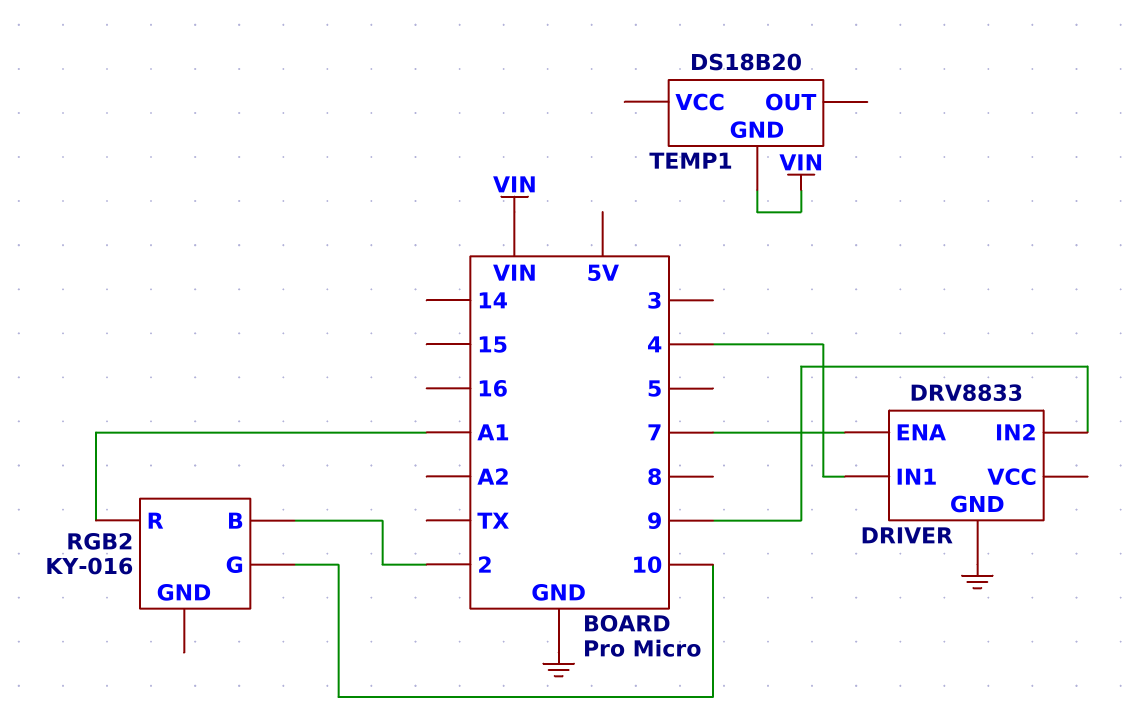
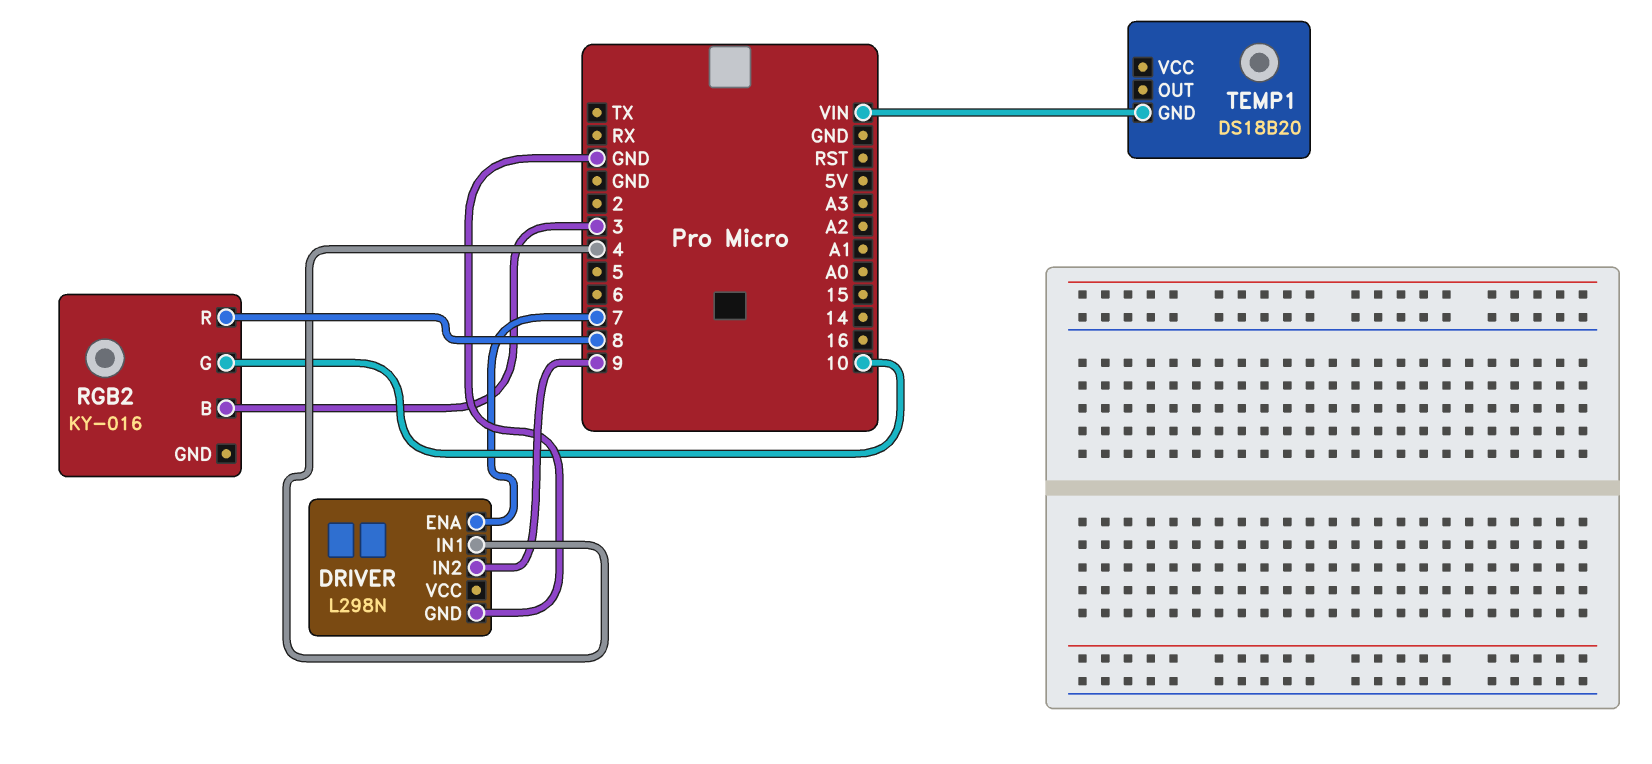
DRIVER: DRV8833 -> L298N
RGB2 pin B: 2 -> 3
RGB2 pin R: A1 -> 8

